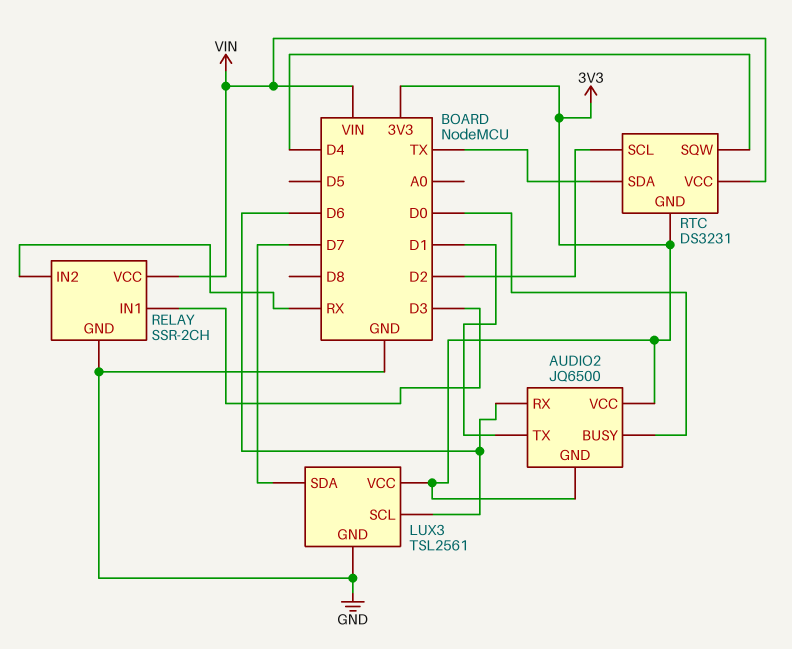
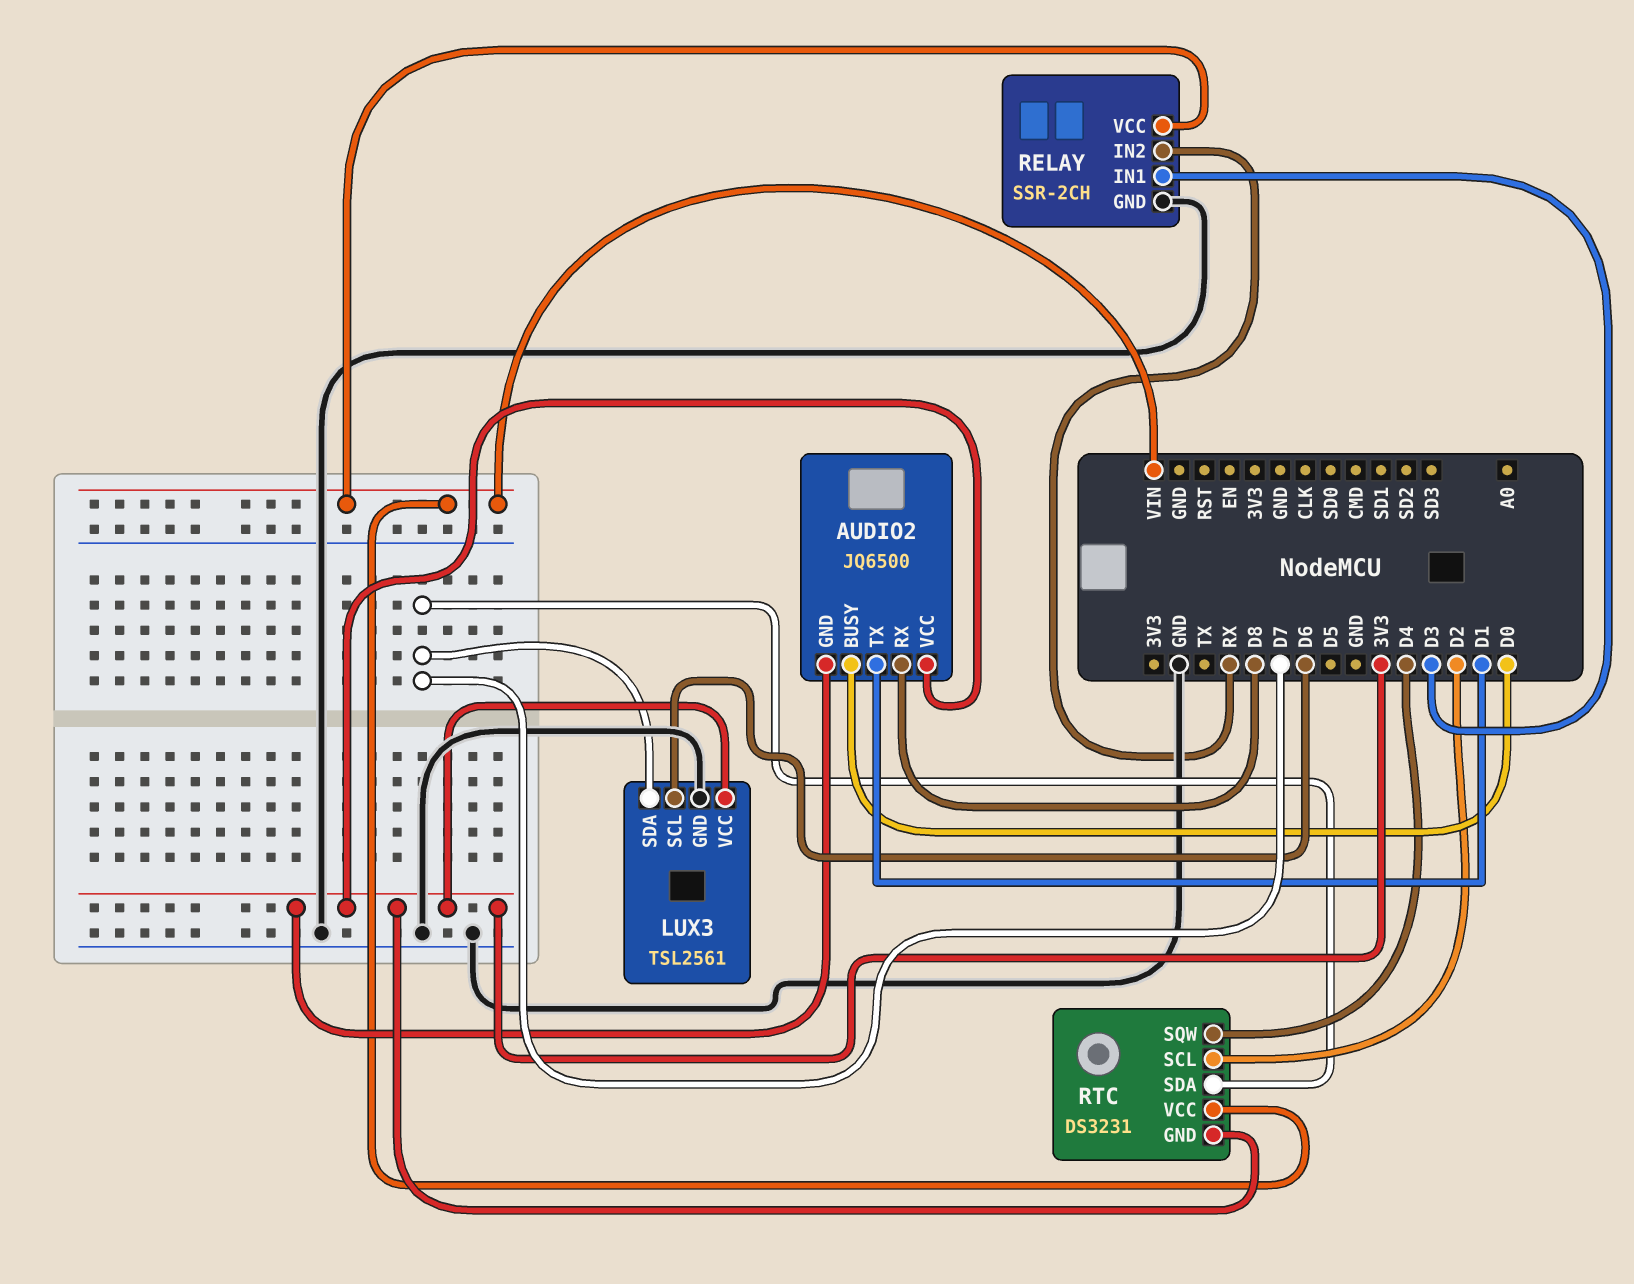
AUDIO2 pin RX: D6 -> D8
RTC pin SDA: TX -> D7

